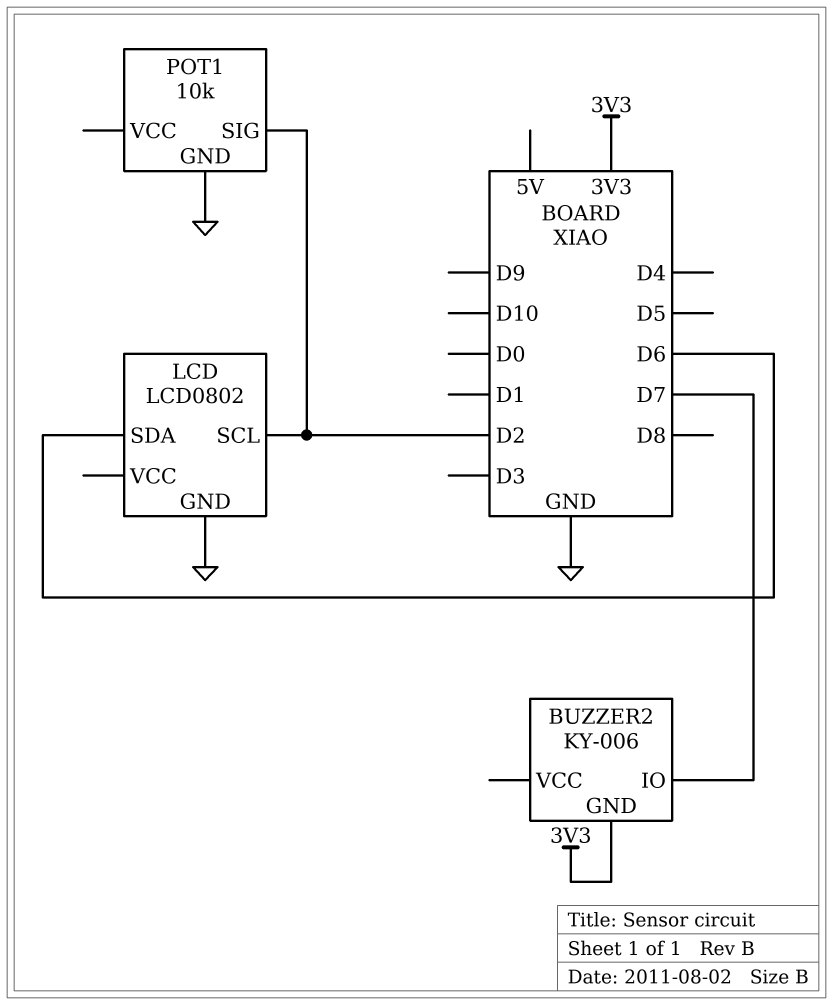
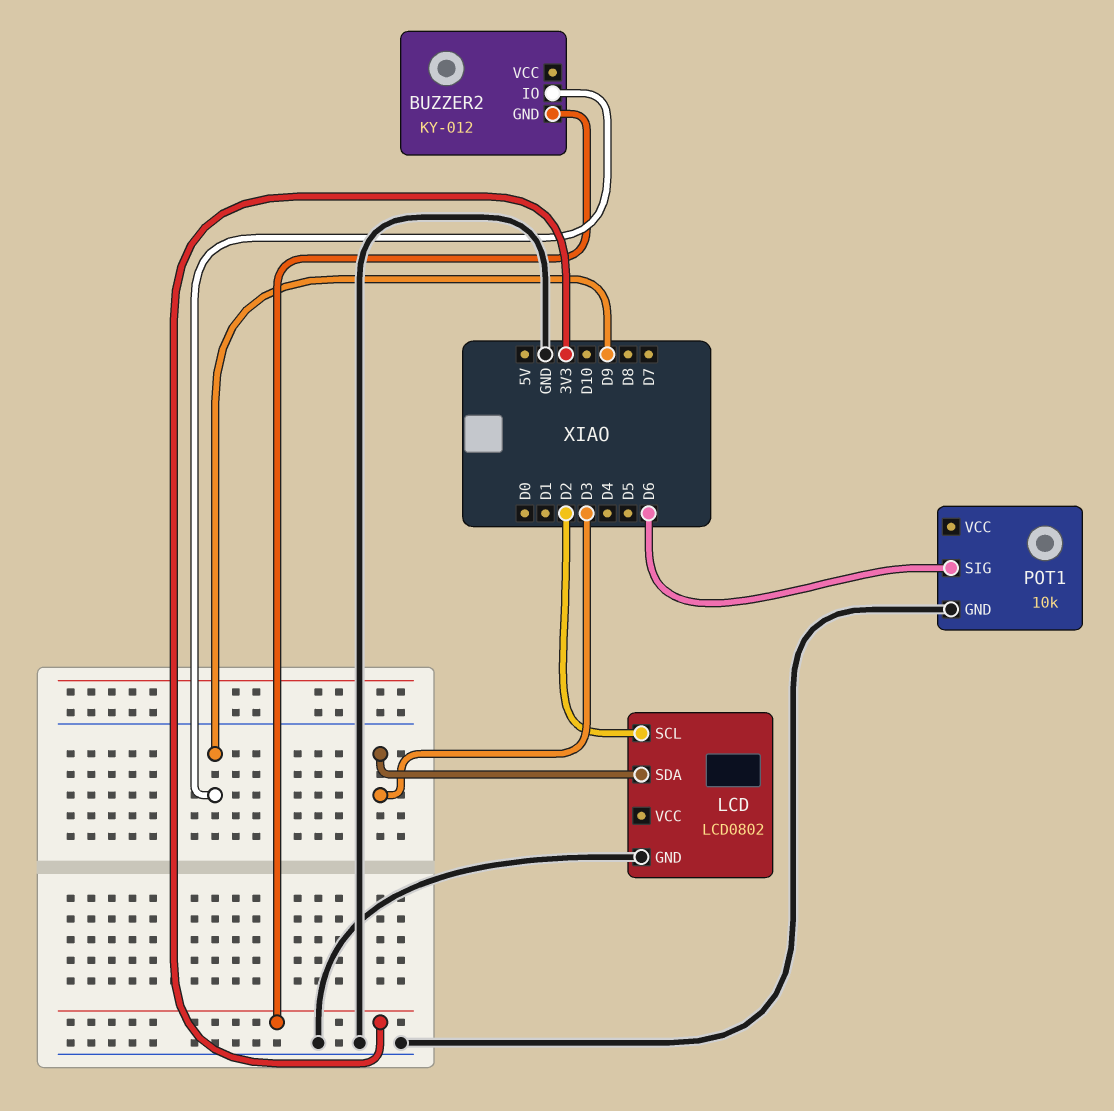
BUZZER2: KY-006 -> KY-012
BUZZER2 pin IO: D7 -> D9
LCD pin SDA: D6 -> D3
POT1 pin SIG: D2 -> D6

